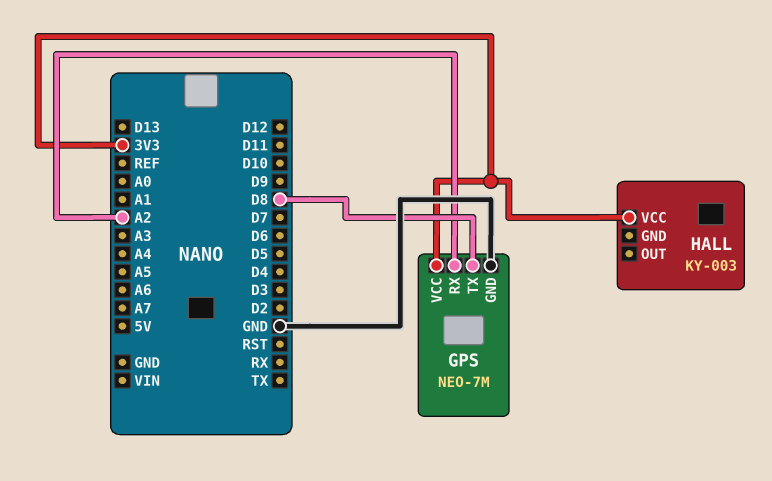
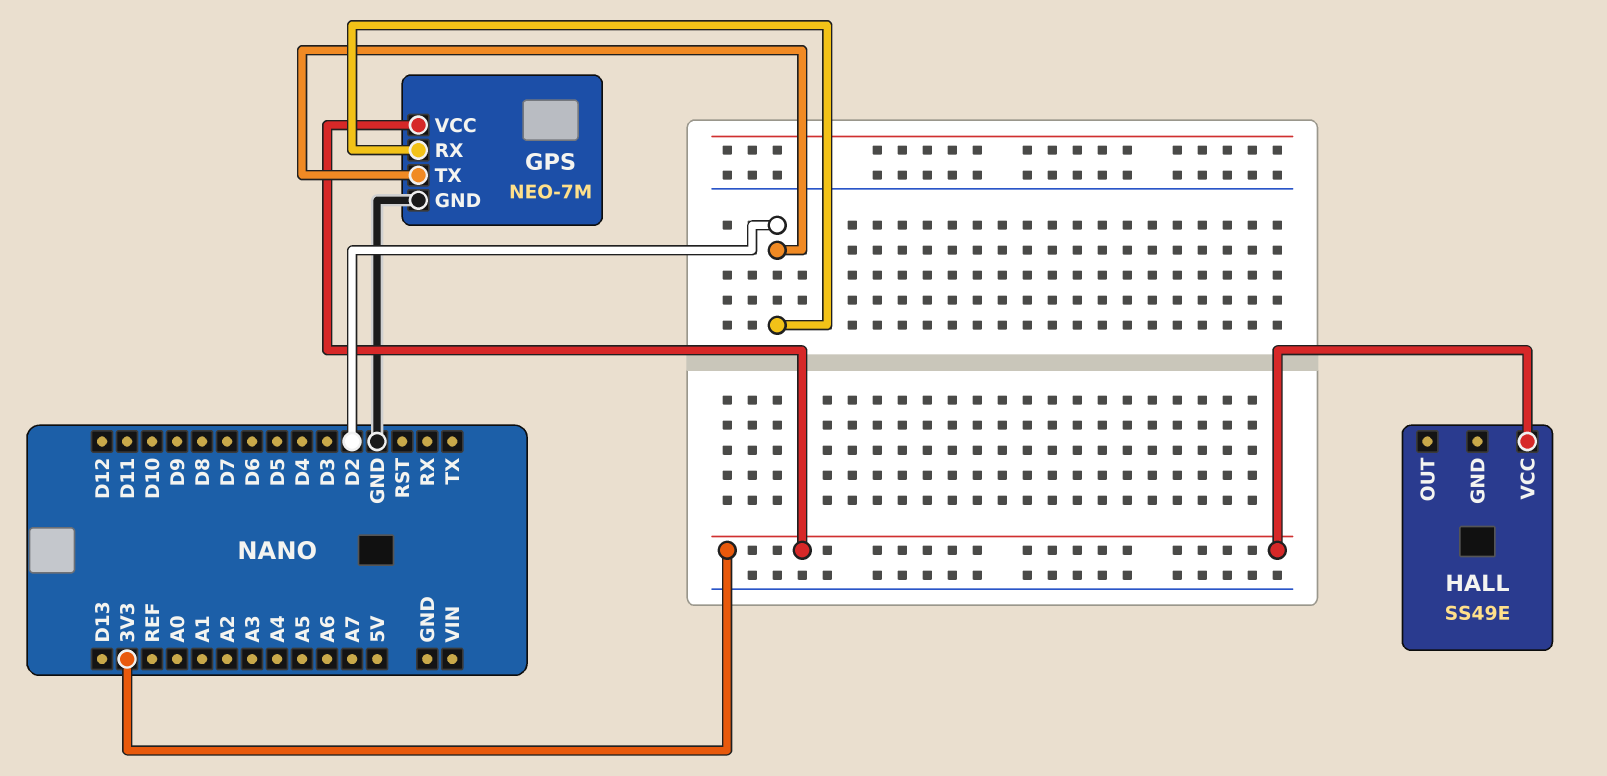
GPS pin RX: A2 -> D2
GPS pin TX: D8 -> D2
HALL: KY-003 -> SS49E

